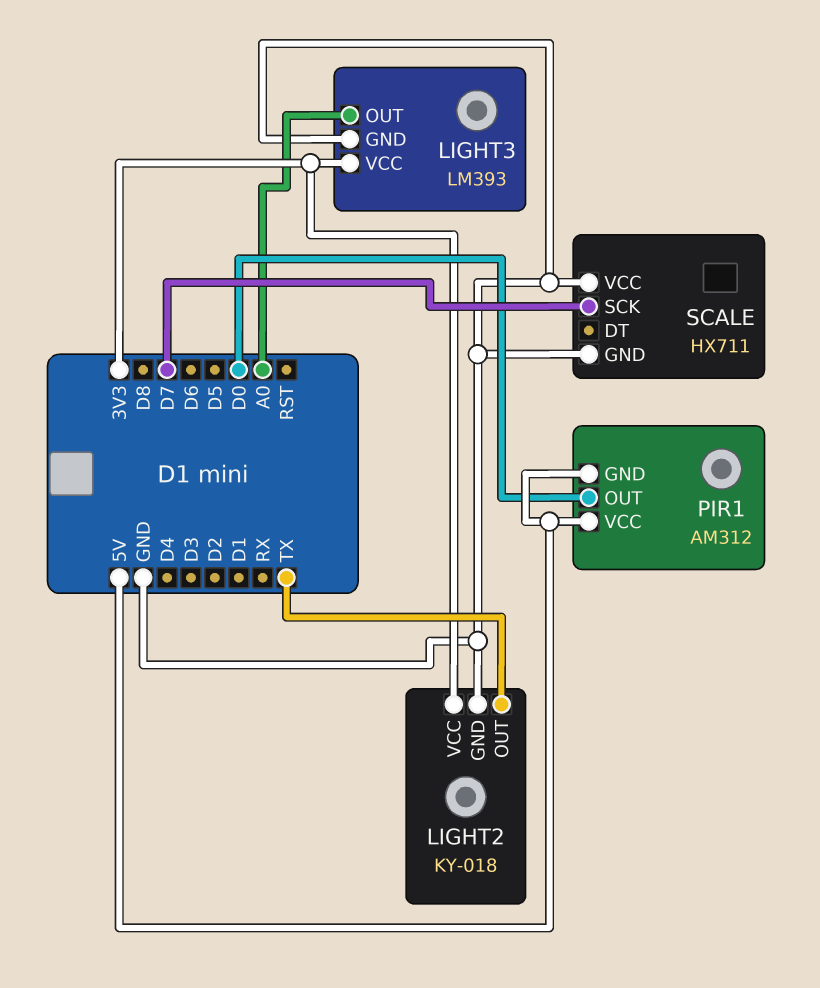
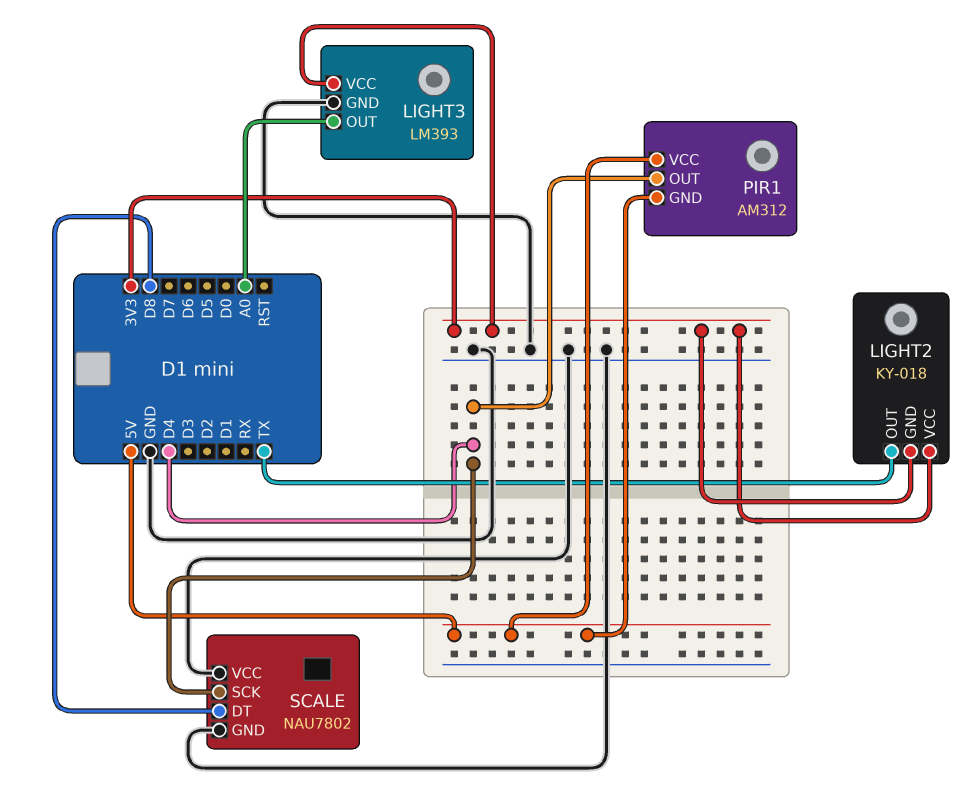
LIGHT2 pin GND: GND -> 3V3
PIR1 pin OUT: D0 -> D4
SCALE: HX711 -> NAU7802
SCALE pin DT: none -> D8
SCALE pin SCK: D7 -> D4

